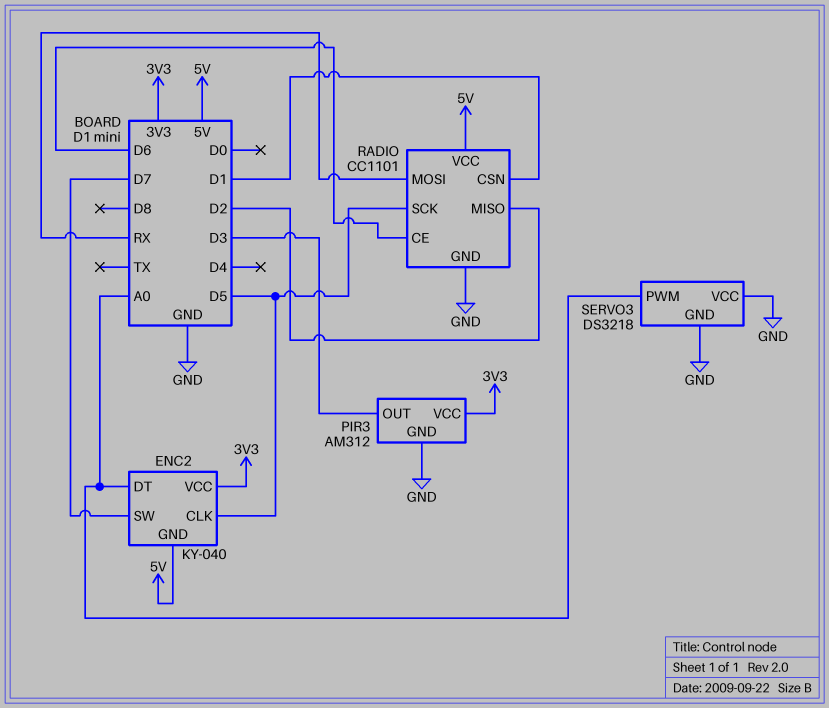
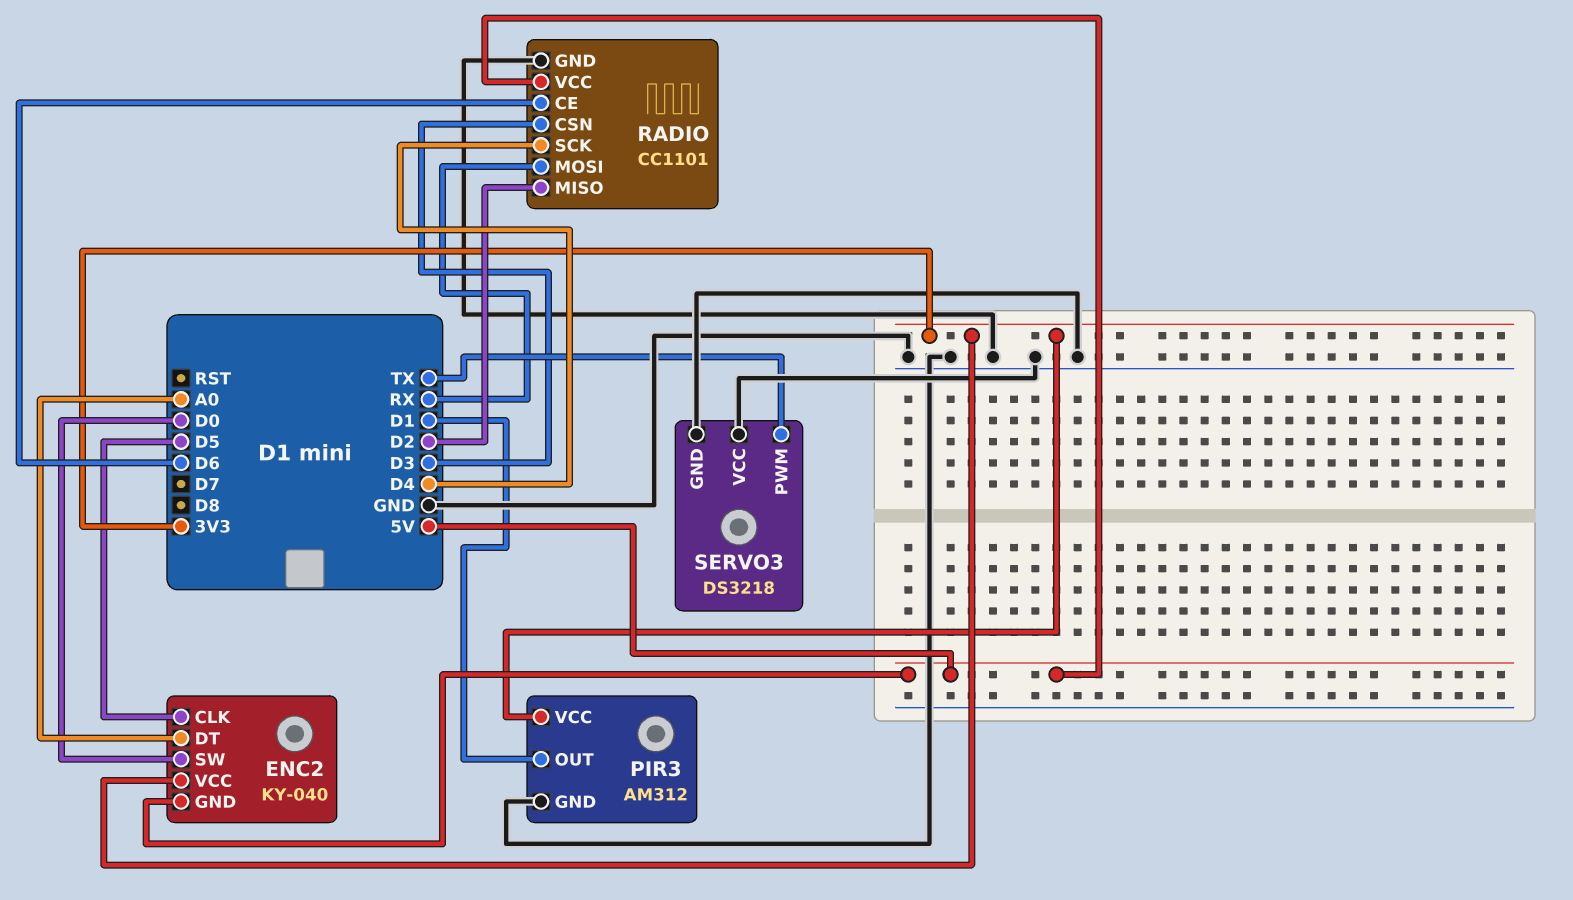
ENC2 pin SW: D7 -> D0
PIR3 pin OUT: D3 -> D1
RADIO pin CSN: D1 -> D3
RADIO pin SCK: D5 -> D4
SERVO3 pin PWM: A0 -> TX

